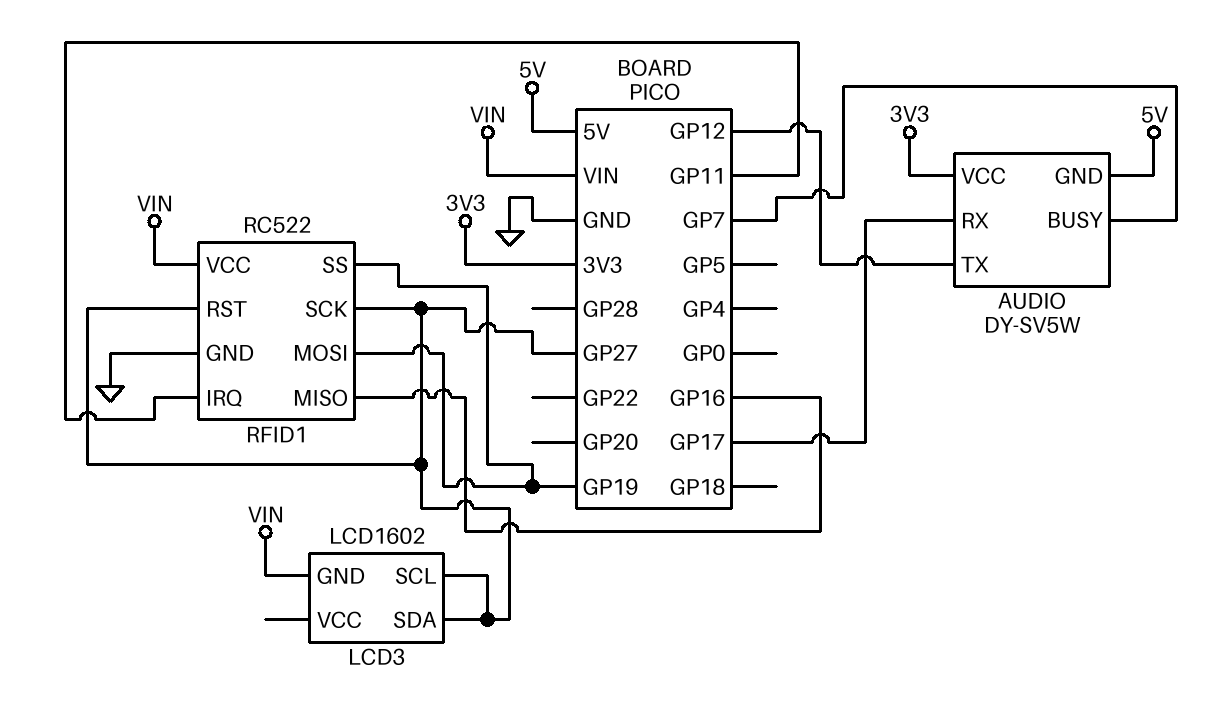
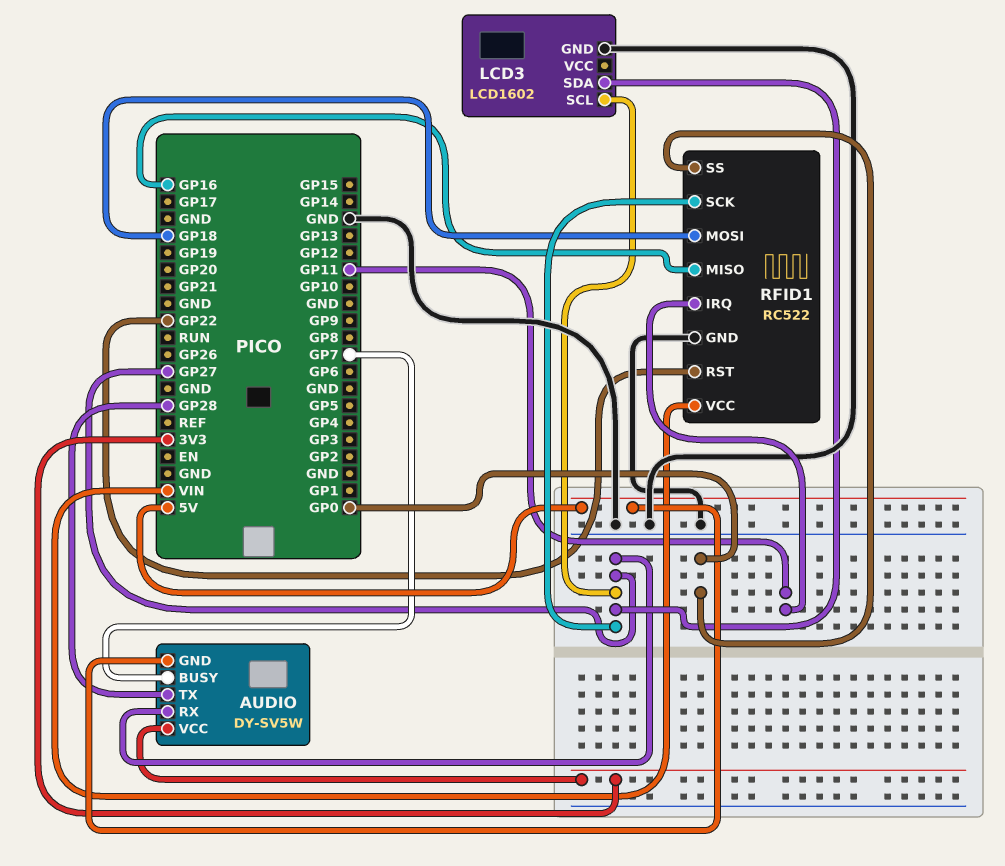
AUDIO pin RX: GP17 -> GP27
AUDIO pin TX: GP12 -> GP28
LCD3 pin GND: VIN -> GND
RFID1 pin MOSI: GP19 -> GP18
RFID1 pin RST: GP27 -> GP22
RFID1 pin SS: GP19 -> GP0

